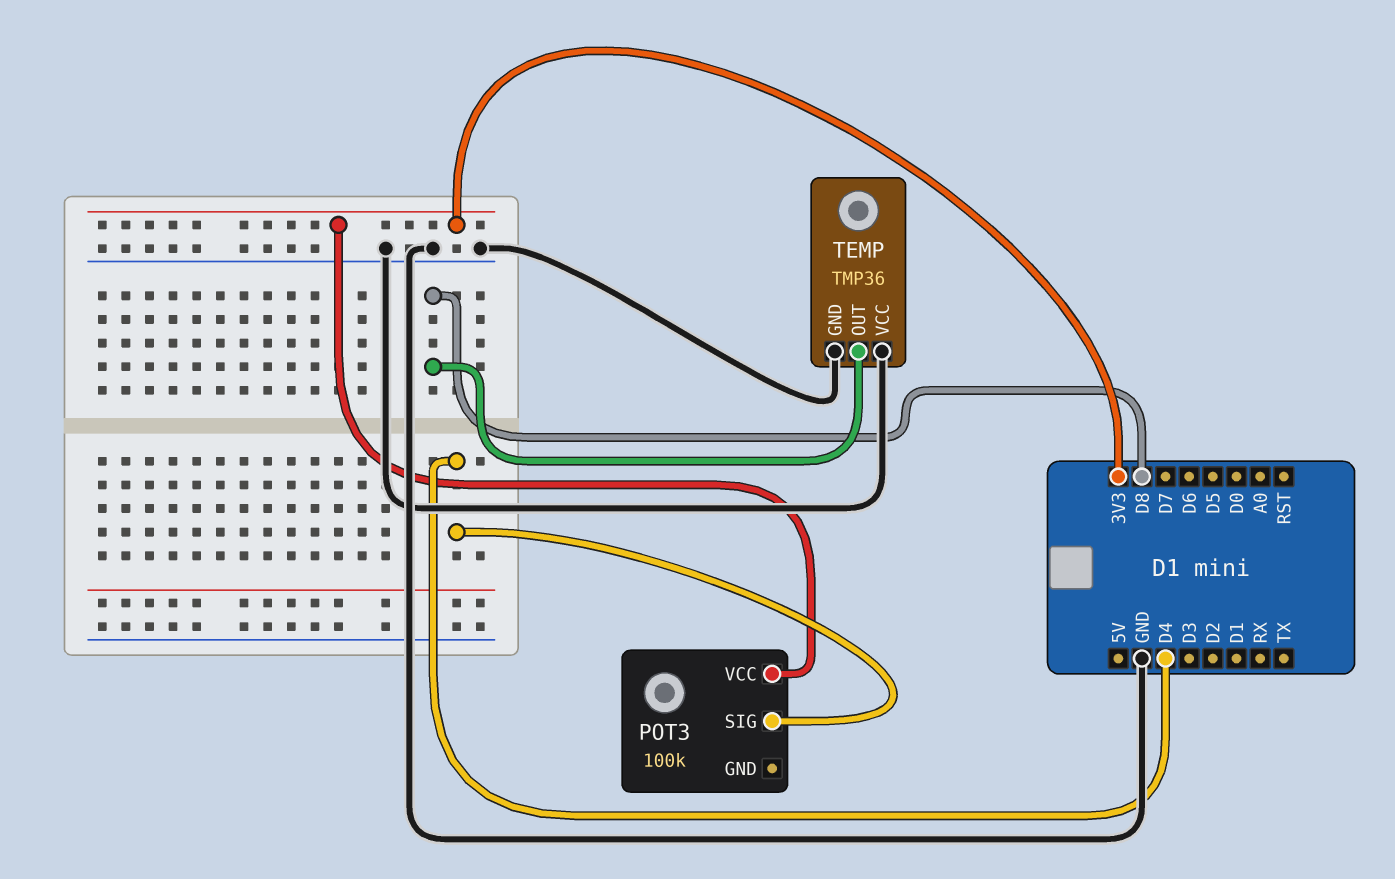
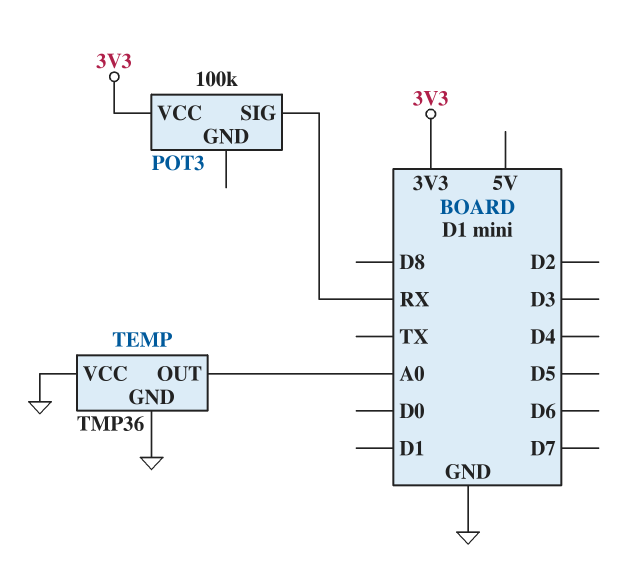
POT3 pin SIG: D4 -> RX
TEMP pin OUT: D8 -> A0

